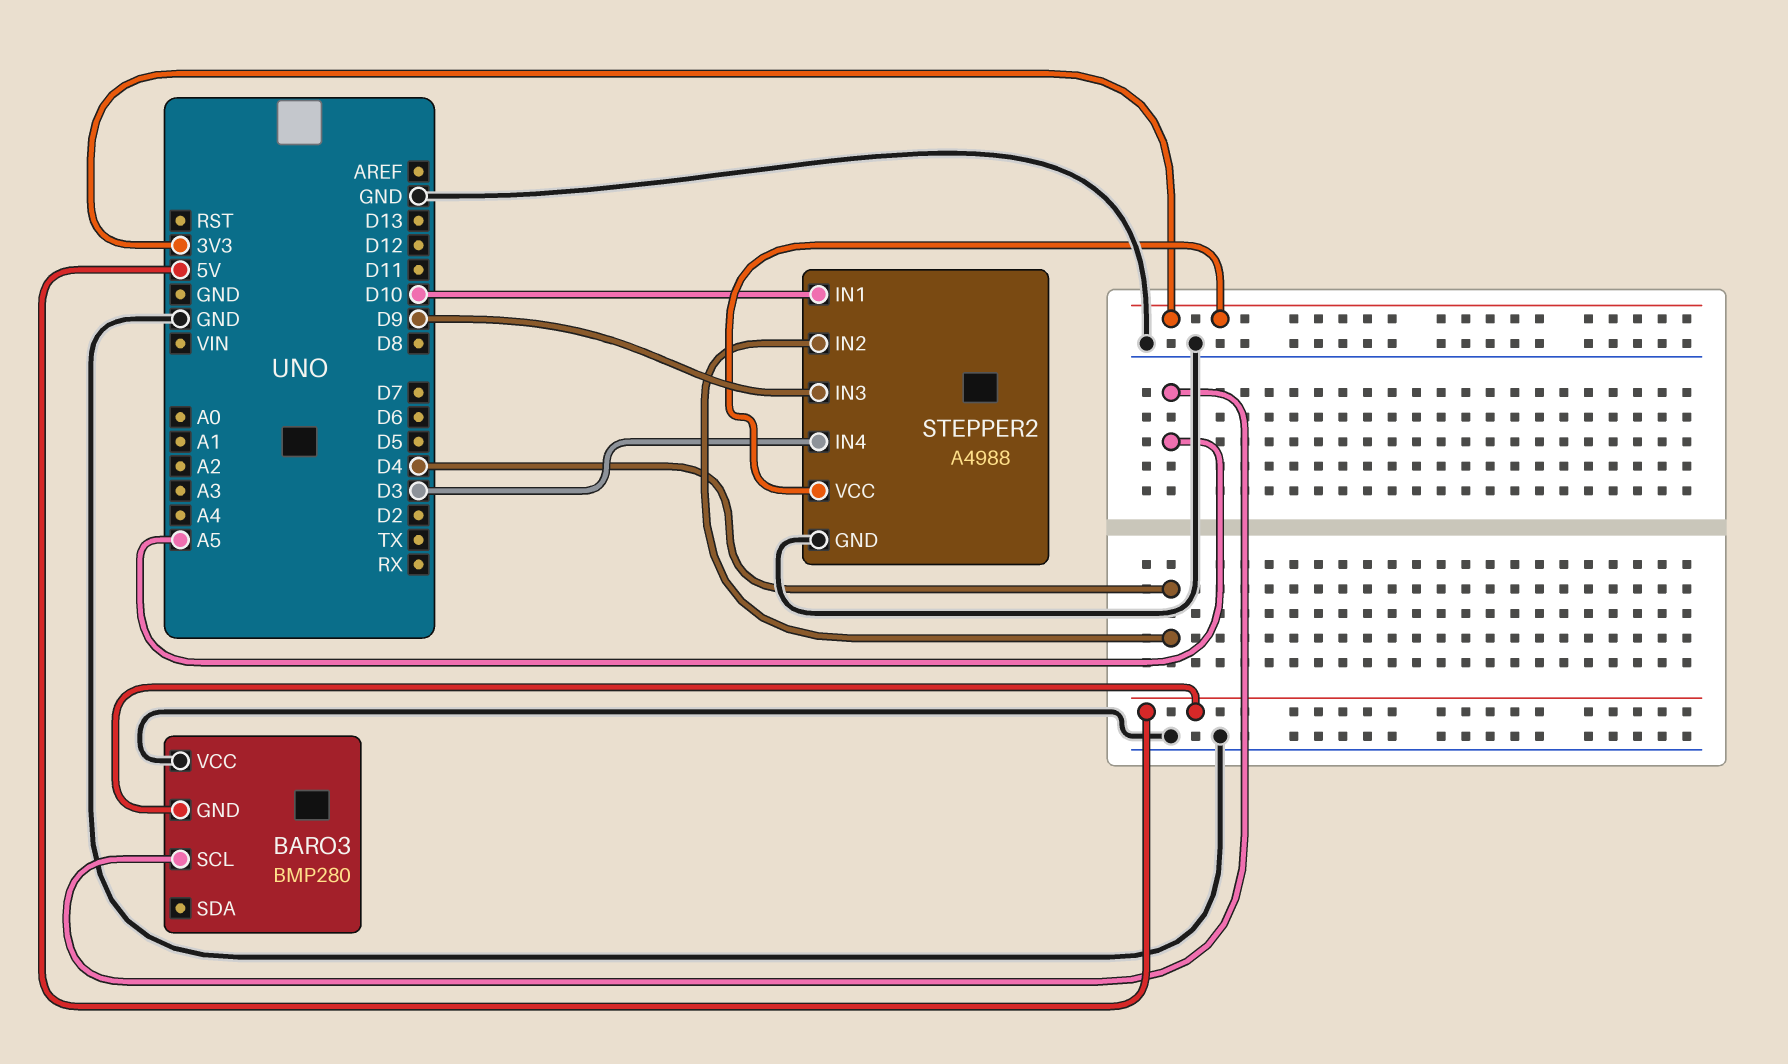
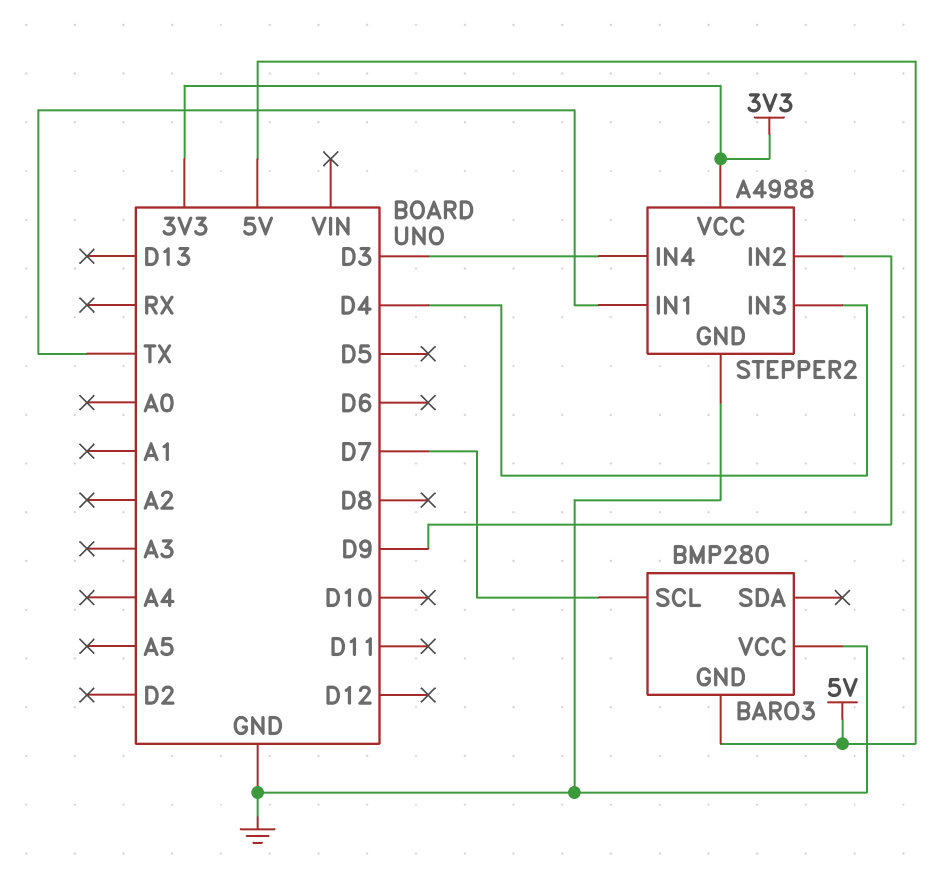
BARO3 pin SCL: A5 -> D7
STEPPER2 pin IN1: D10 -> TX
STEPPER2 pin IN2: D4 -> D9
STEPPER2 pin IN3: D9 -> D4

